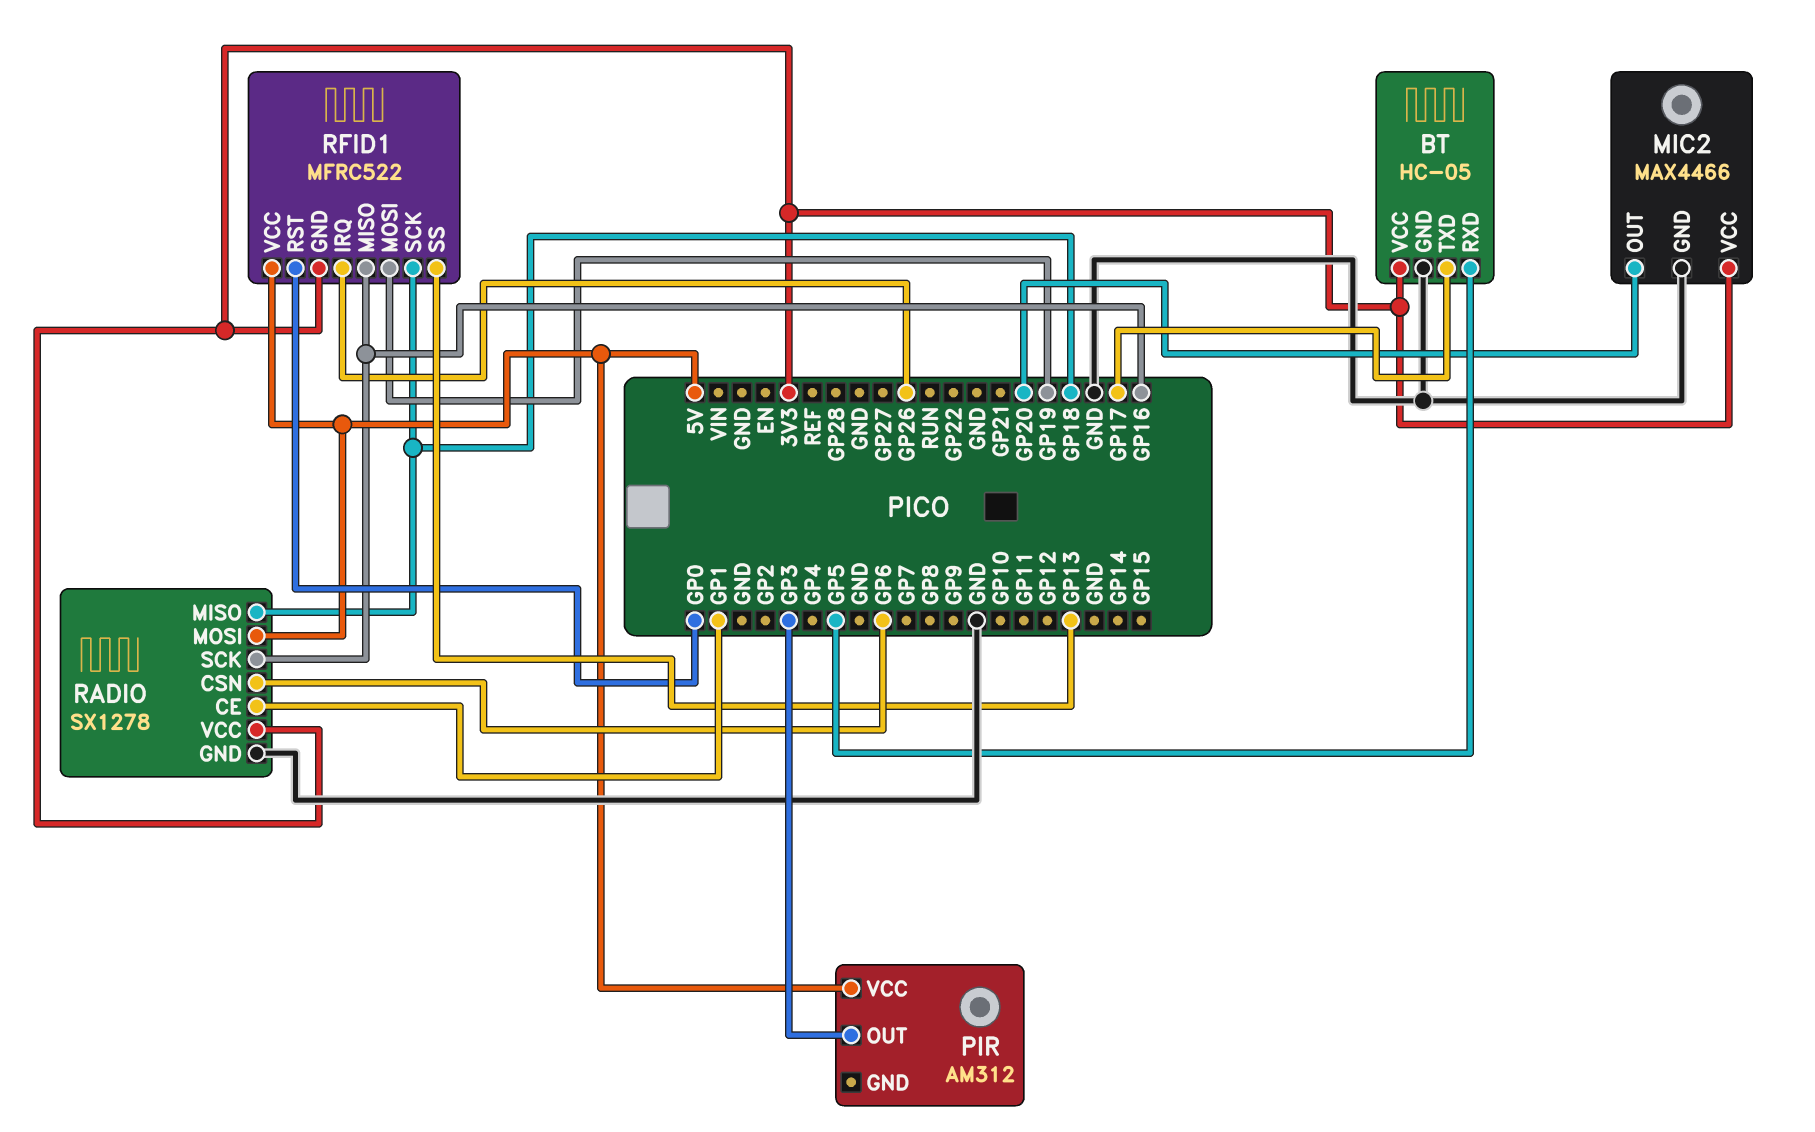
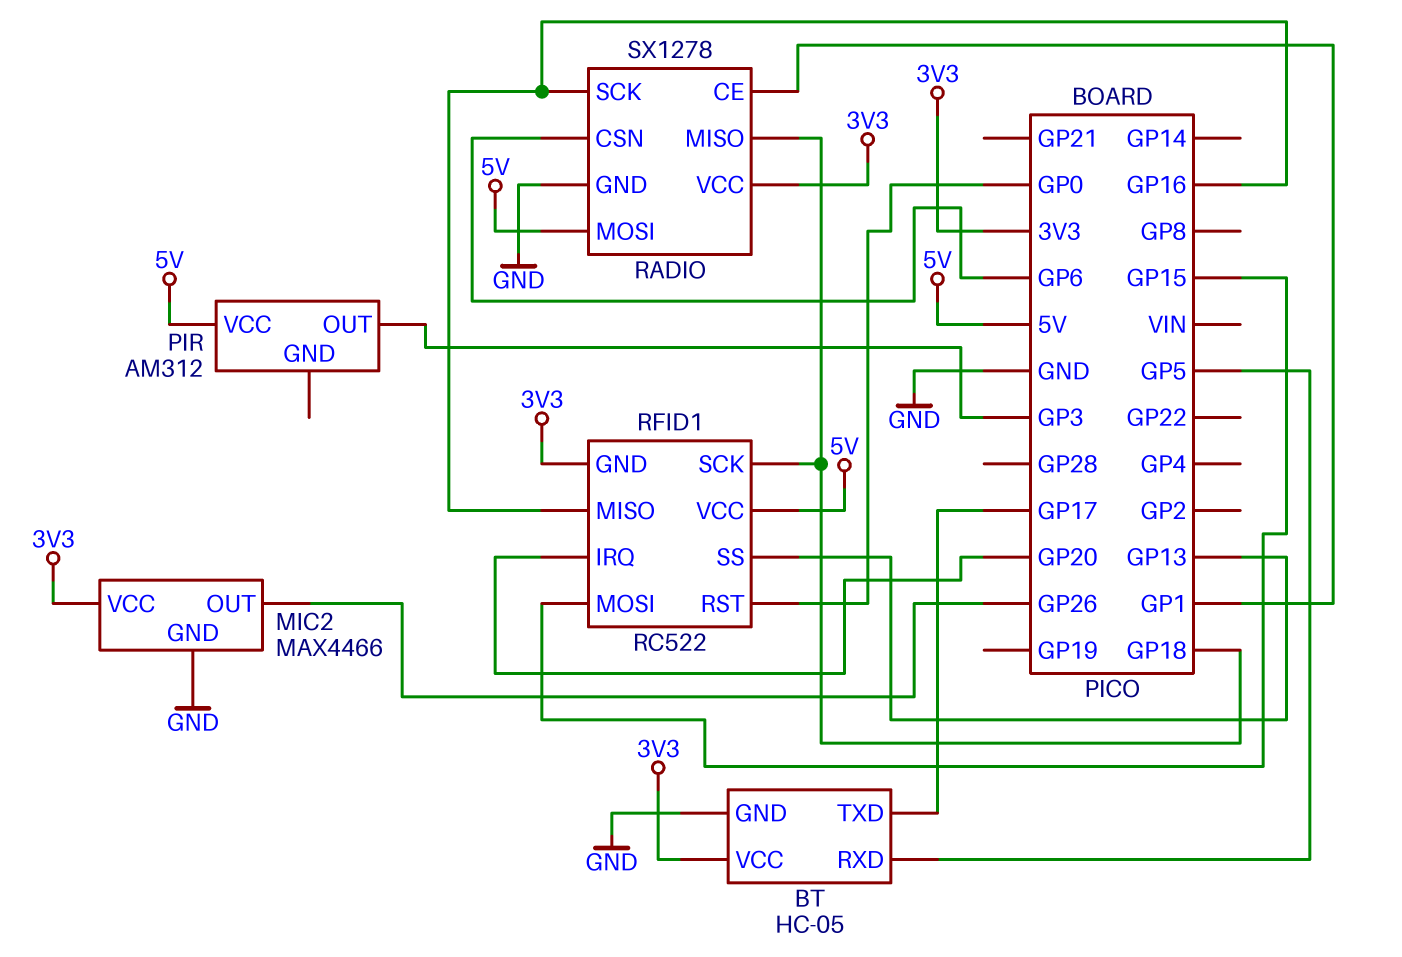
MIC2 pin OUT: GP20 -> GP26
RFID1: MFRC522 -> RC522
RFID1 pin IRQ: GP26 -> GP20
RFID1 pin MOSI: GP19 -> GP15

